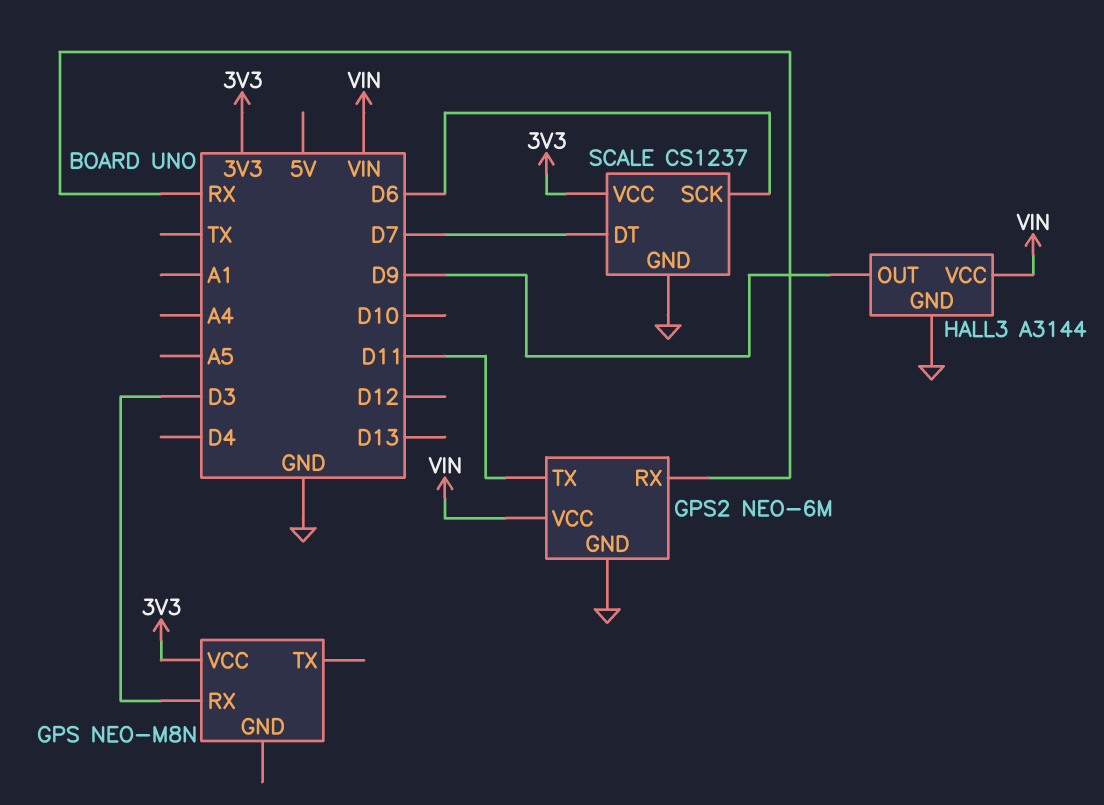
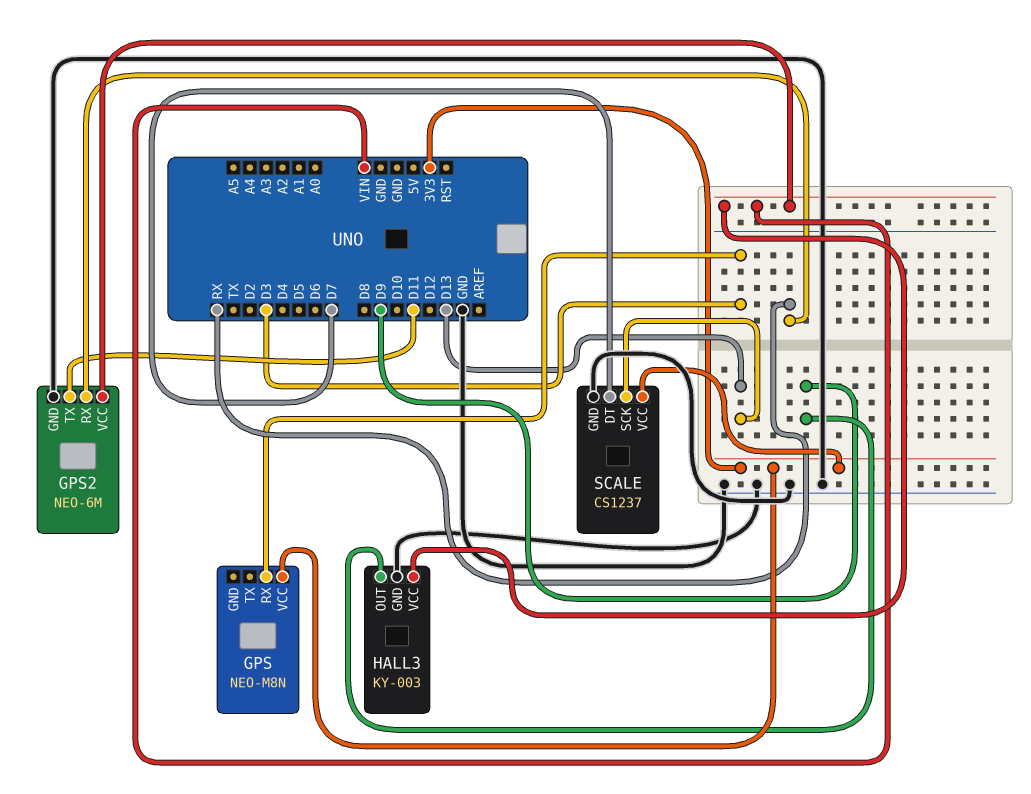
HALL3: A3144 -> KY-003
SCALE pin SCK: D6 -> D13

